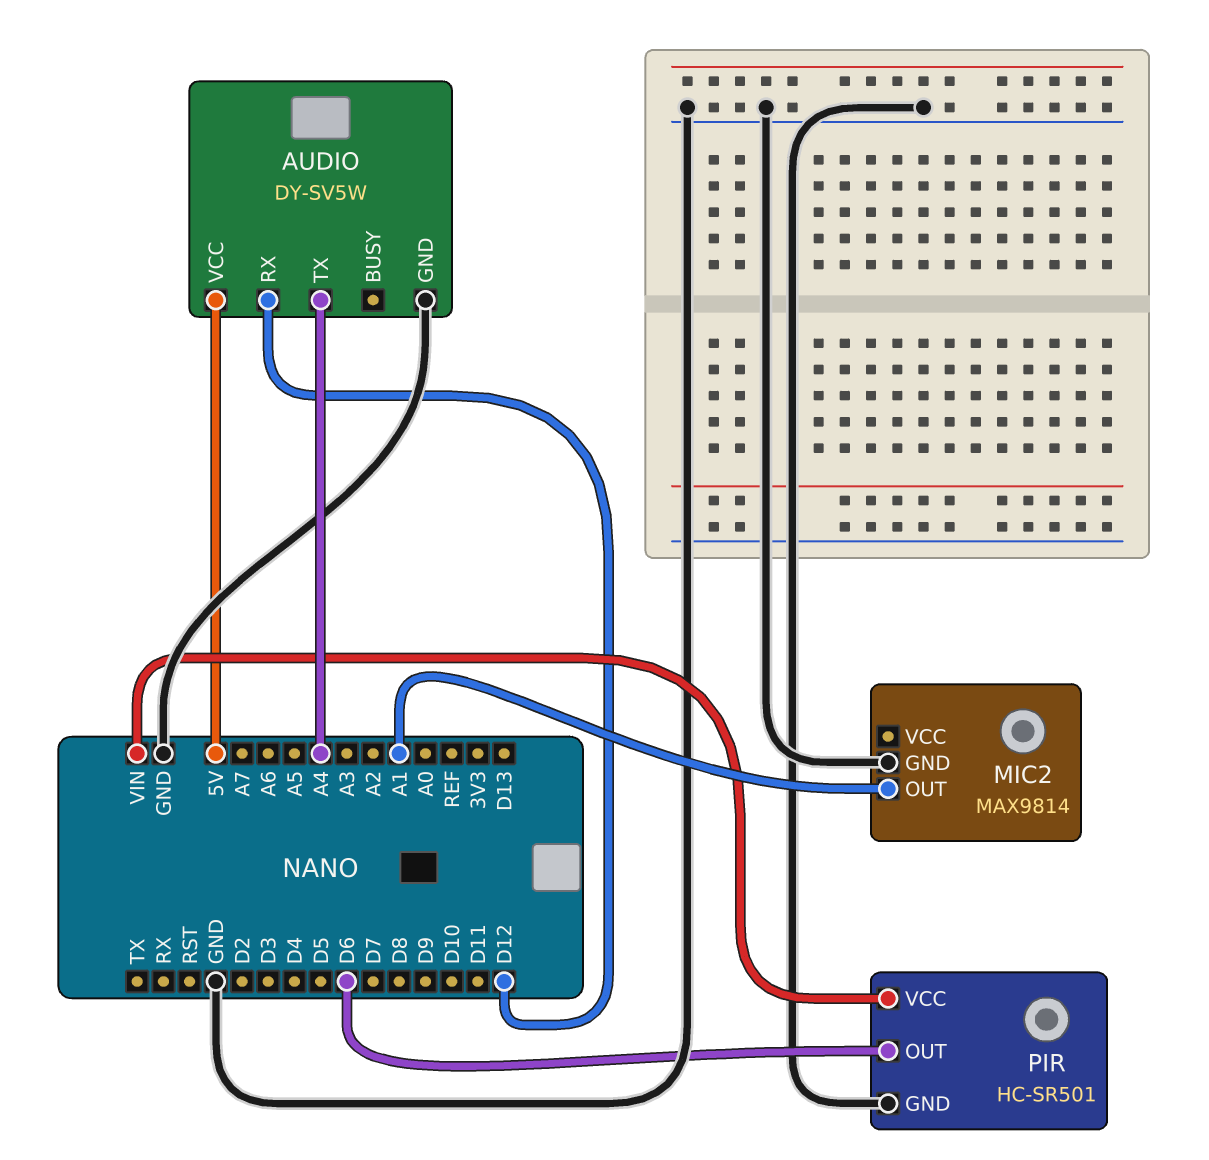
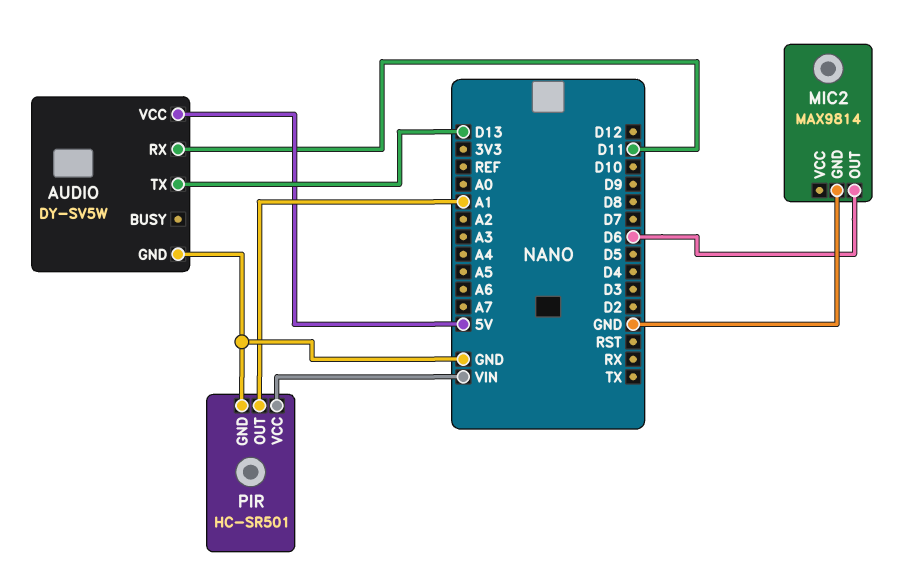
AUDIO pin RX: D12 -> D11
AUDIO pin TX: A4 -> D13
MIC2 pin OUT: A1 -> D6
PIR pin OUT: D6 -> A1

